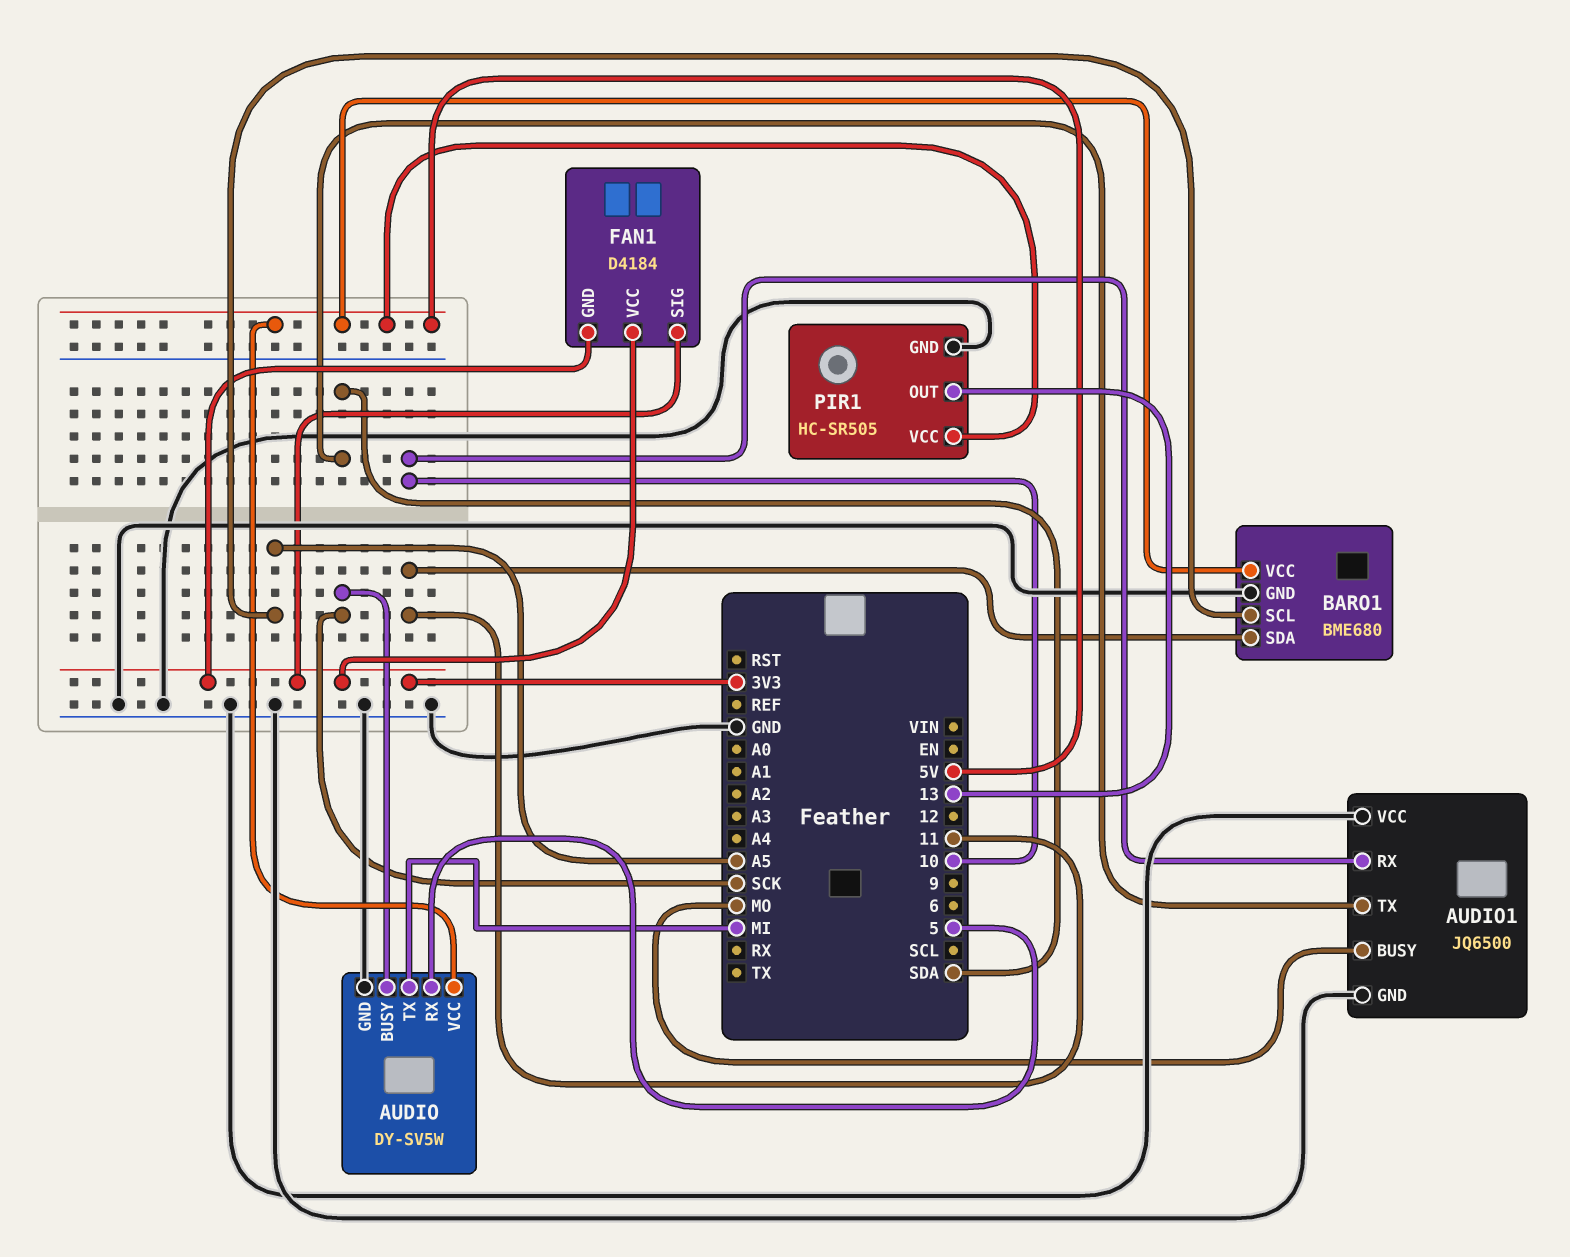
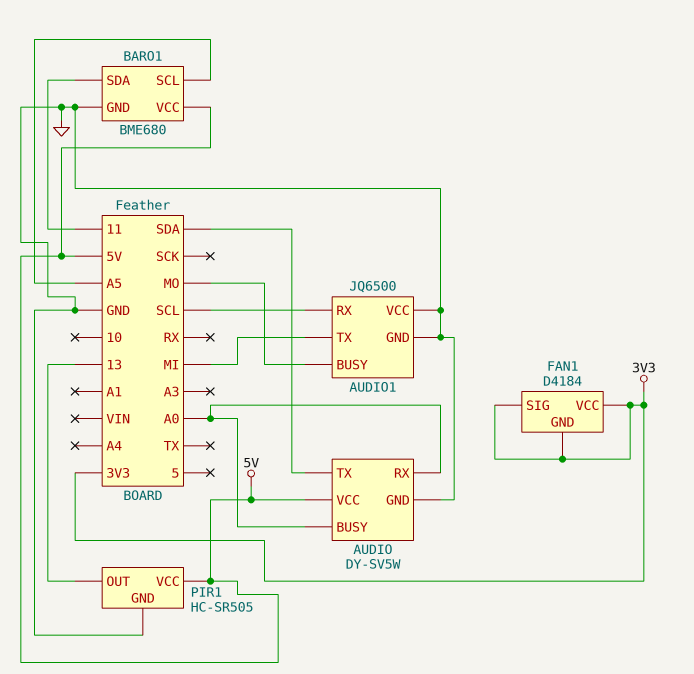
AUDIO pin BUSY: SCK -> A0
AUDIO pin RX: 5 -> A0
AUDIO pin TX: MI -> SDA
AUDIO1 pin RX: 10 -> SCL
AUDIO1 pin TX: SDA -> MI

